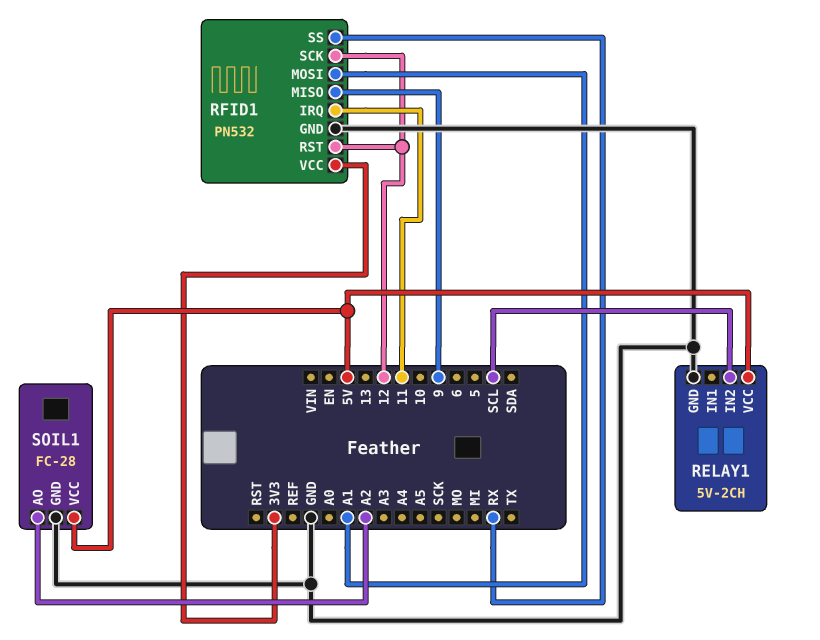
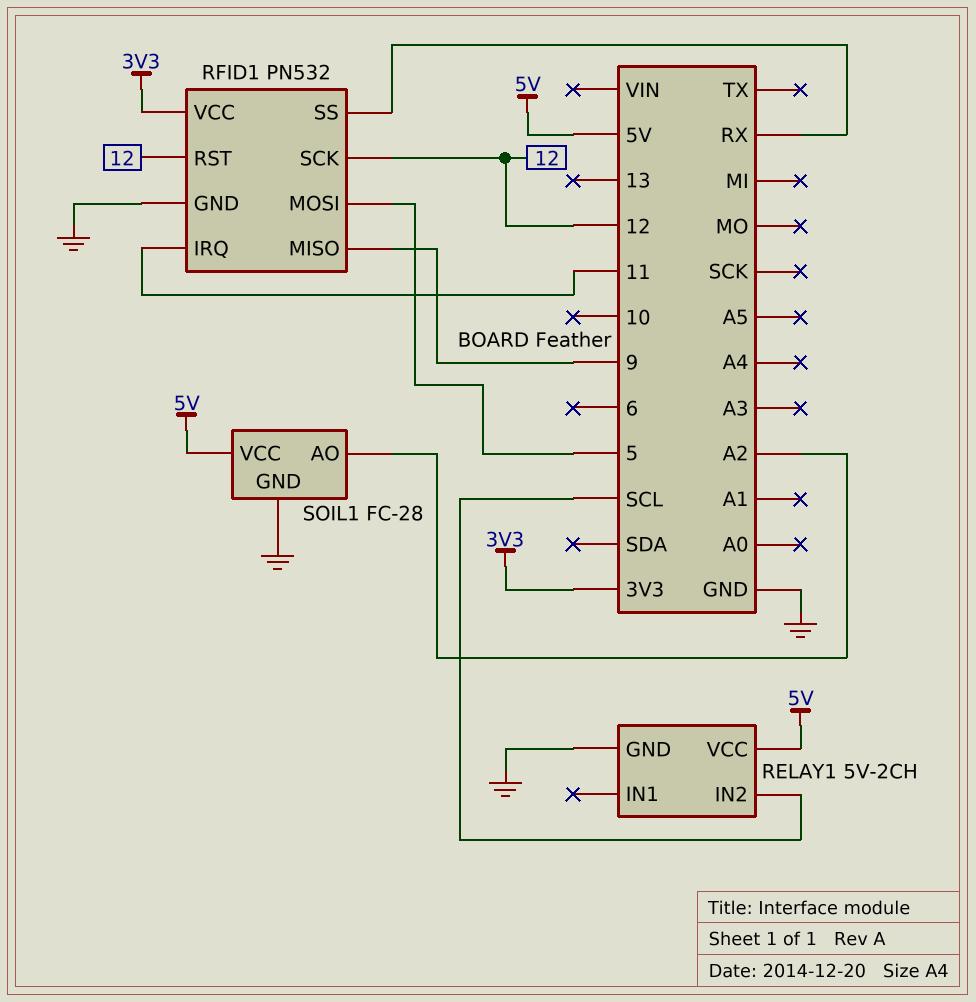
RFID1 pin MOSI: A1 -> 5

